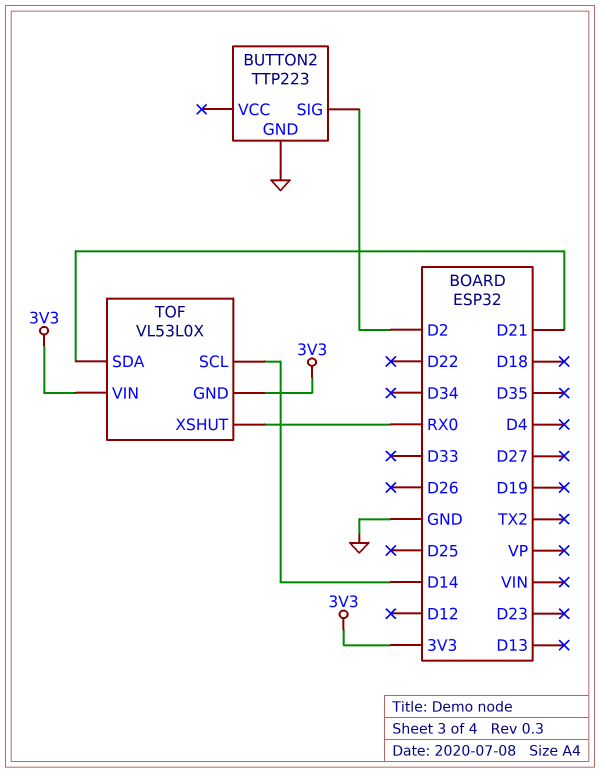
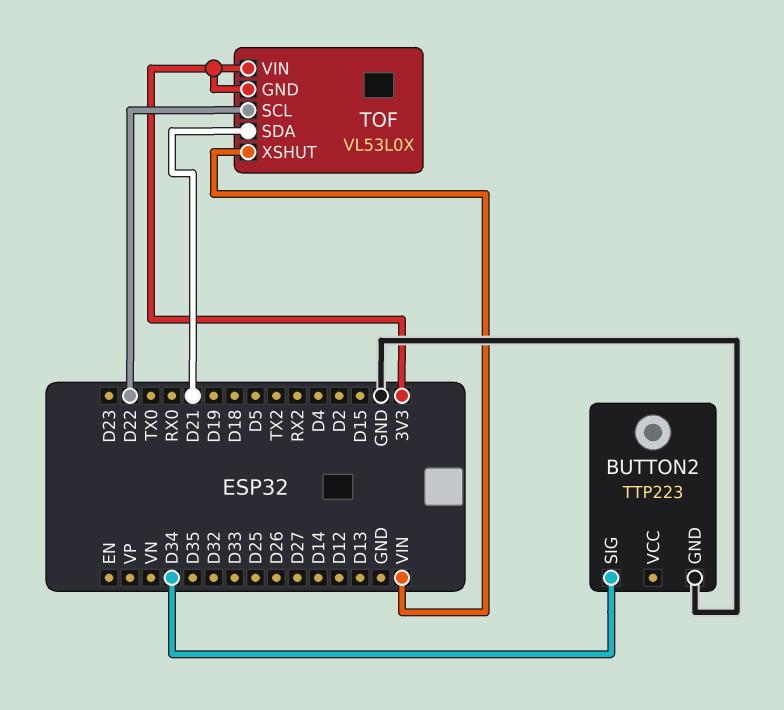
BUTTON2 pin SIG: D2 -> D34
TOF pin SCL: D14 -> D22
TOF pin XSHUT: RX0 -> VIN

